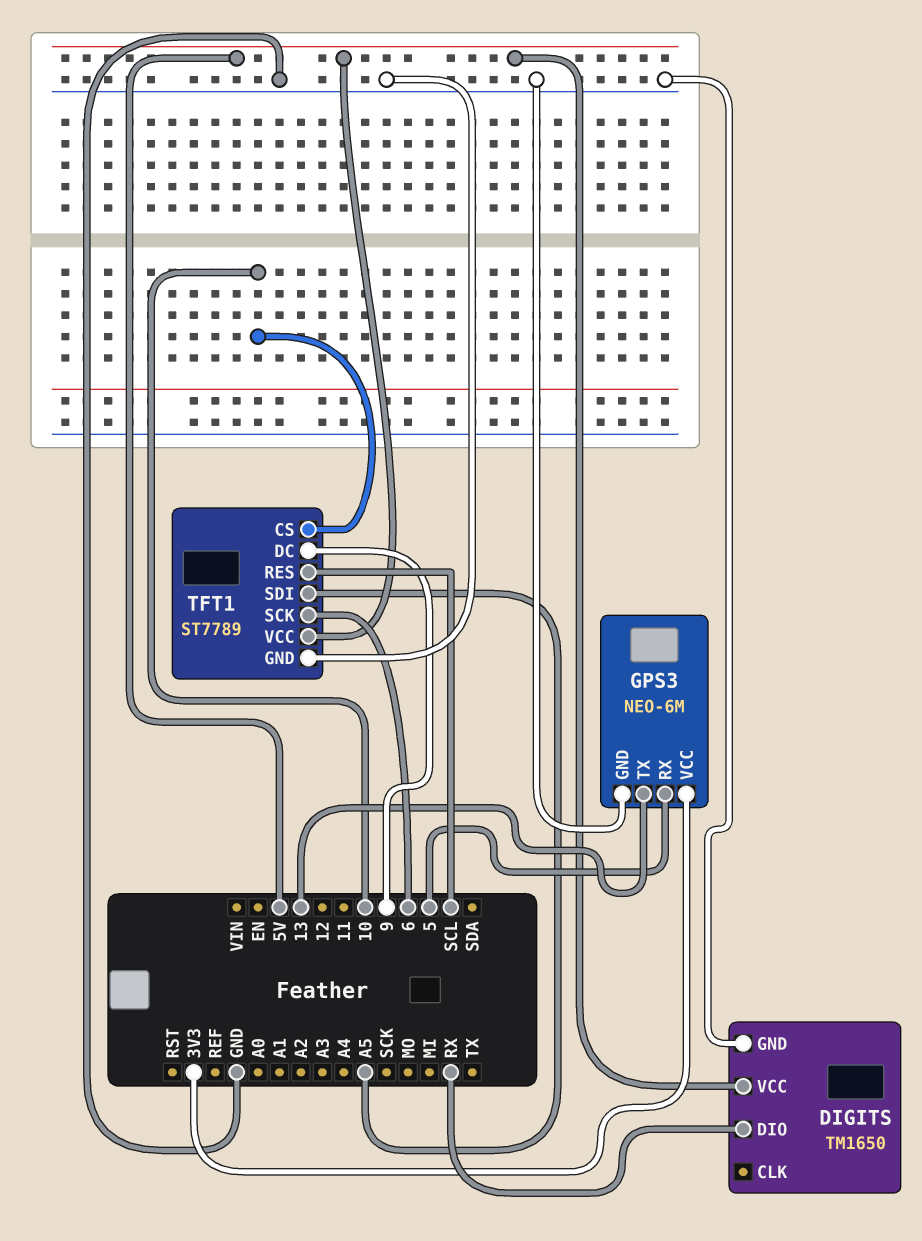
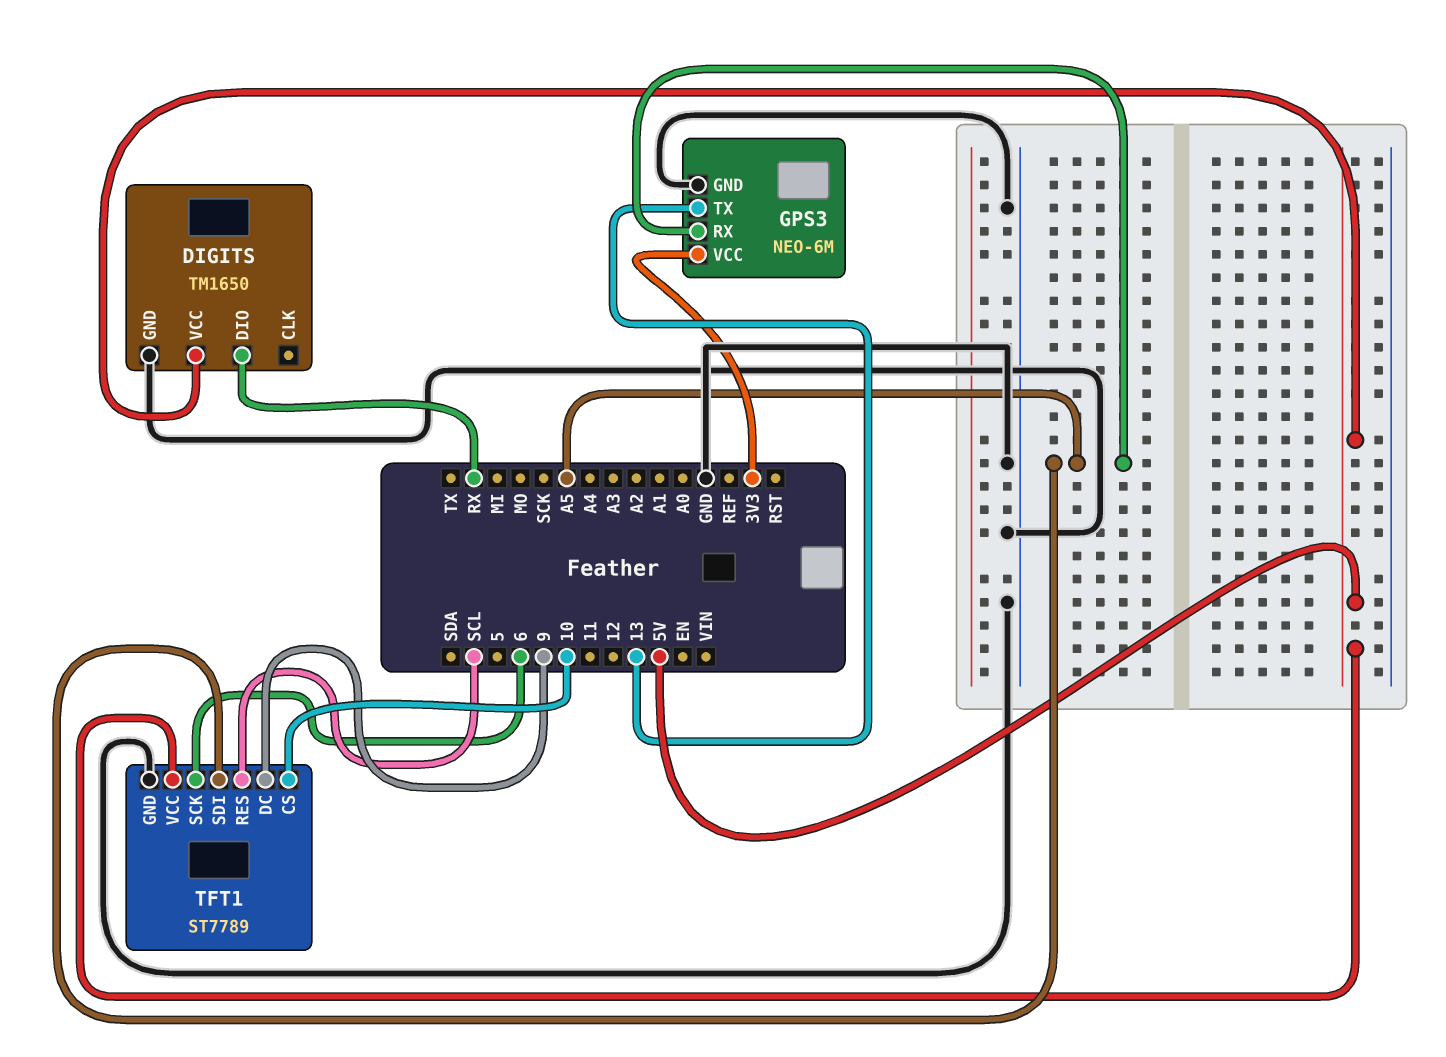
GPS3 pin RX: 5 -> A5

